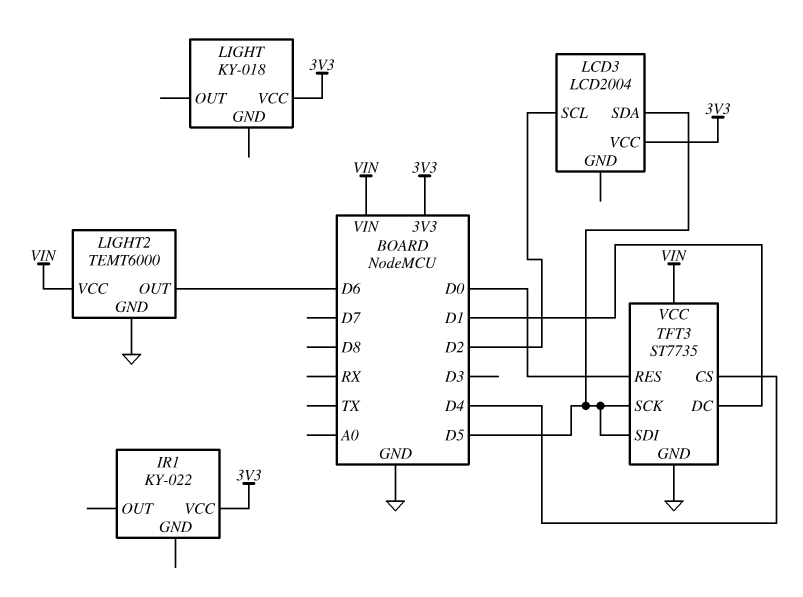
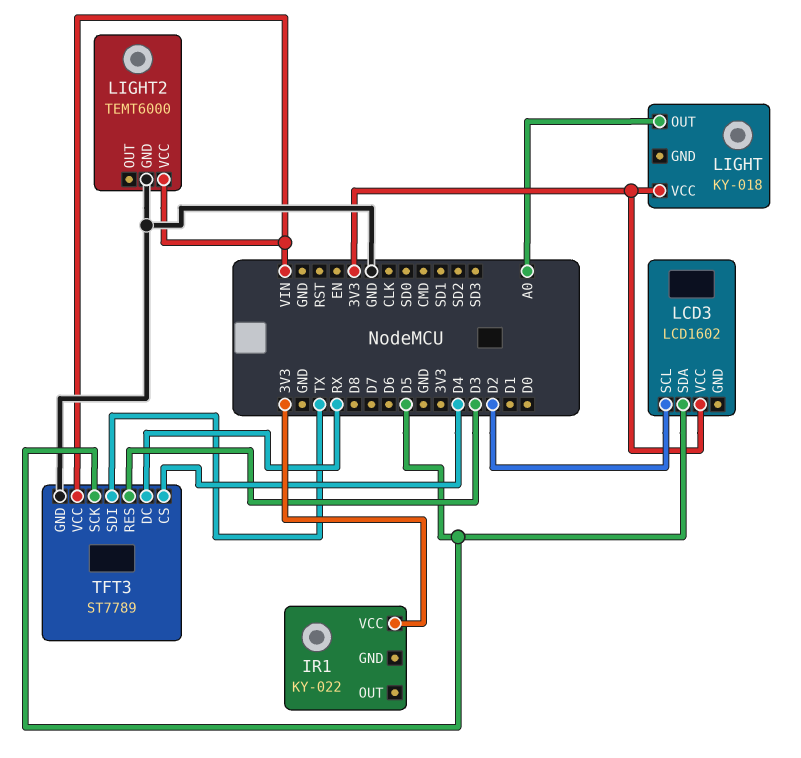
LCD3: LCD2004 -> LCD1602
LIGHT pin OUT: none -> A0
LIGHT2 pin OUT: D6 -> none
TFT3: ST7735 -> ST7789
TFT3 pin DC: D1 -> RX
TFT3 pin RES: D0 -> D3
TFT3 pin SDI: D5 -> TX

